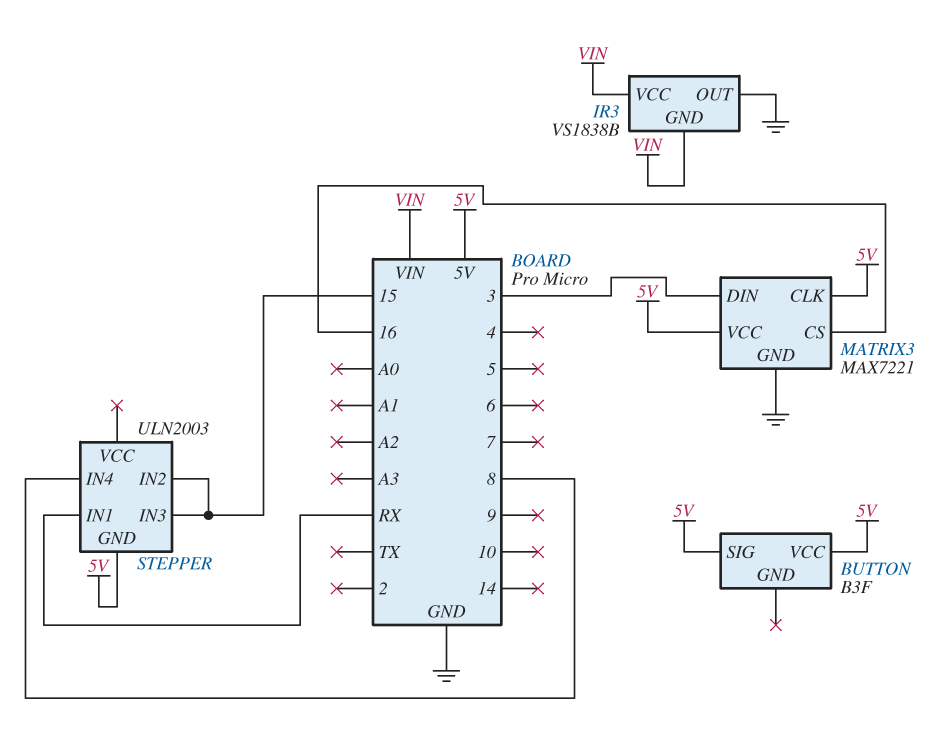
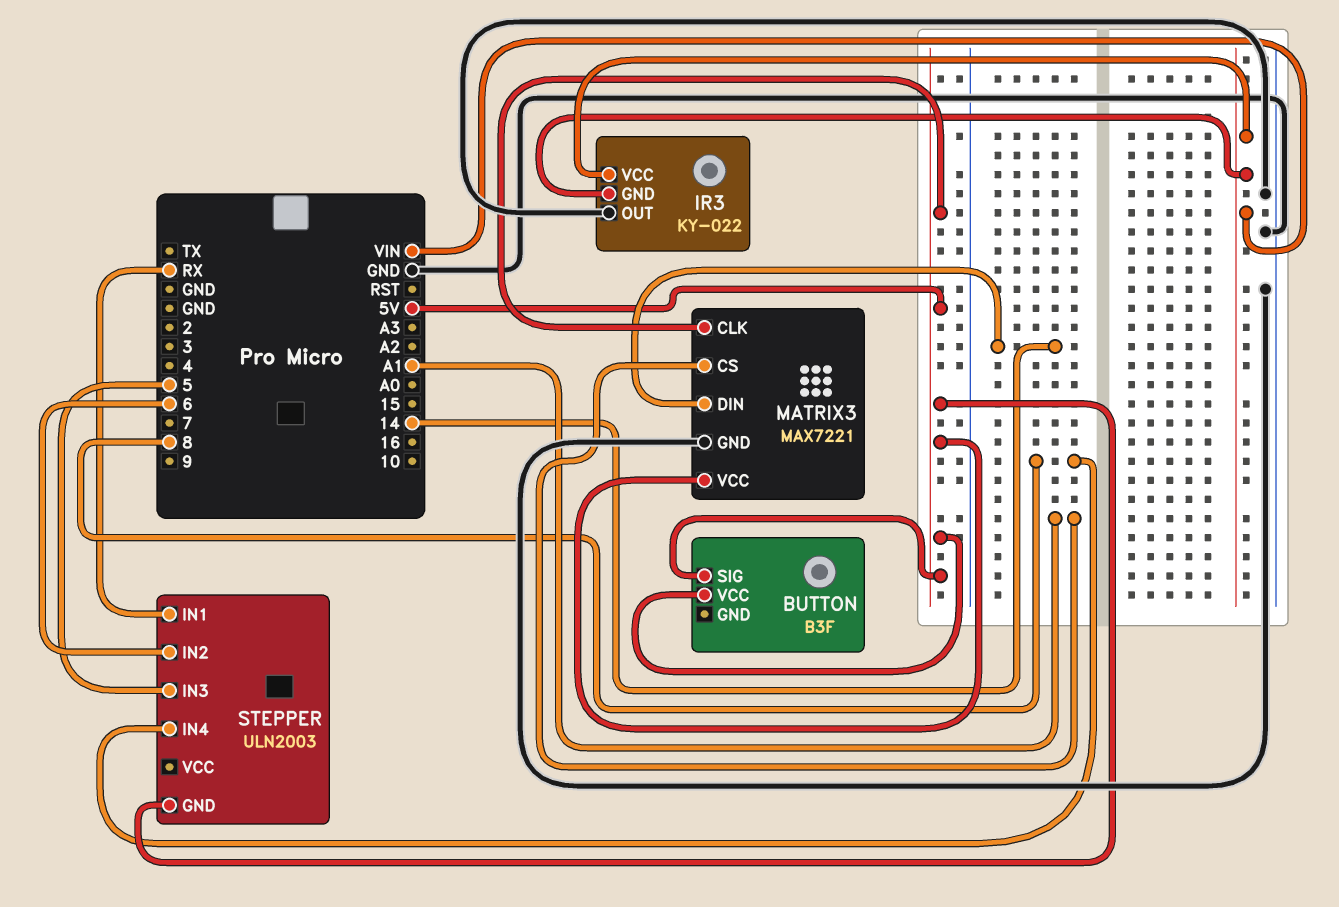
IR3: VS1838B -> KY-022
MATRIX3 pin CS: 16 -> A1
MATRIX3 pin DIN: 3 -> 14
STEPPER pin IN2: 15 -> 6
STEPPER pin IN3: 15 -> 5

